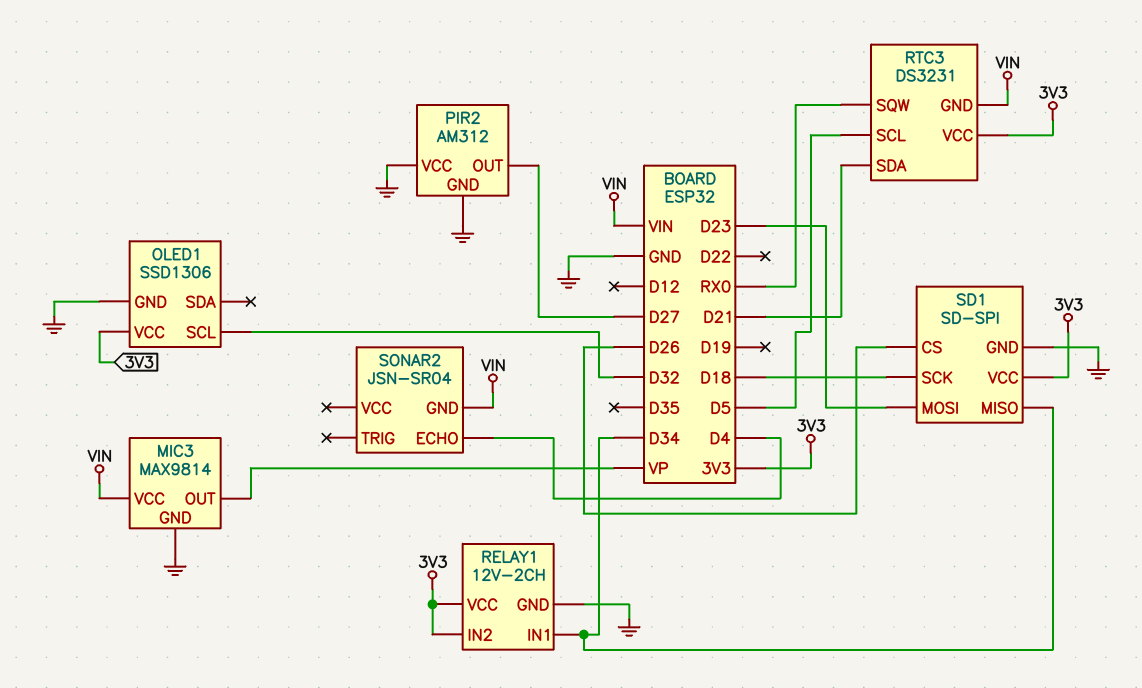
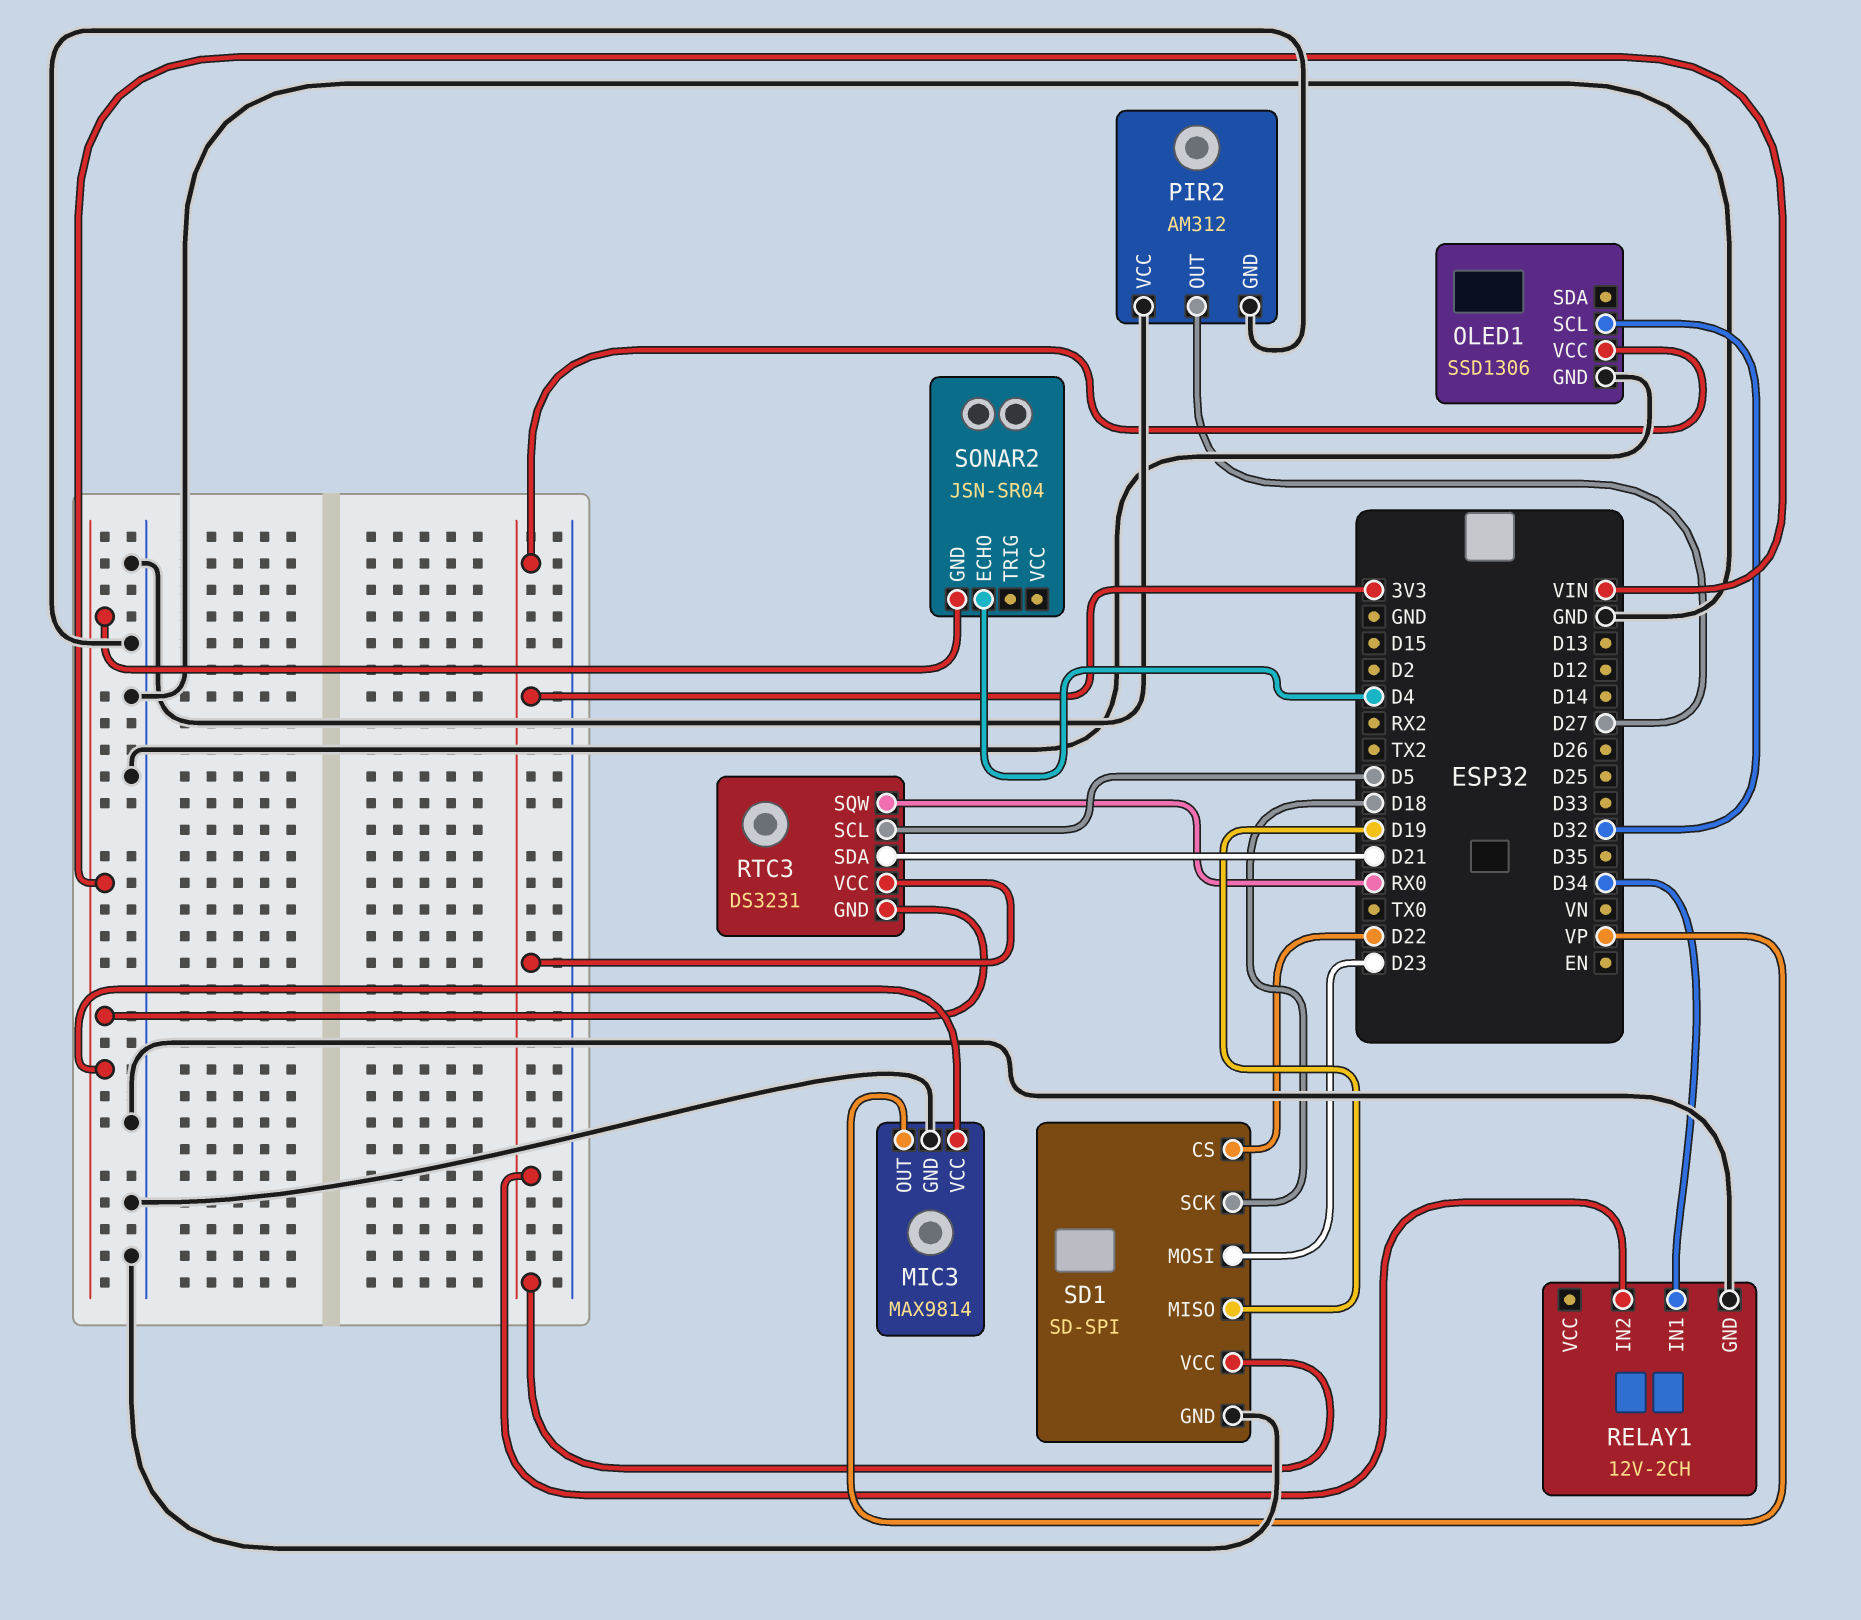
RELAY1 pin VCC: 3V3 -> none
SD1 pin CS: D26 -> D22
SD1 pin MISO: D34 -> D19

